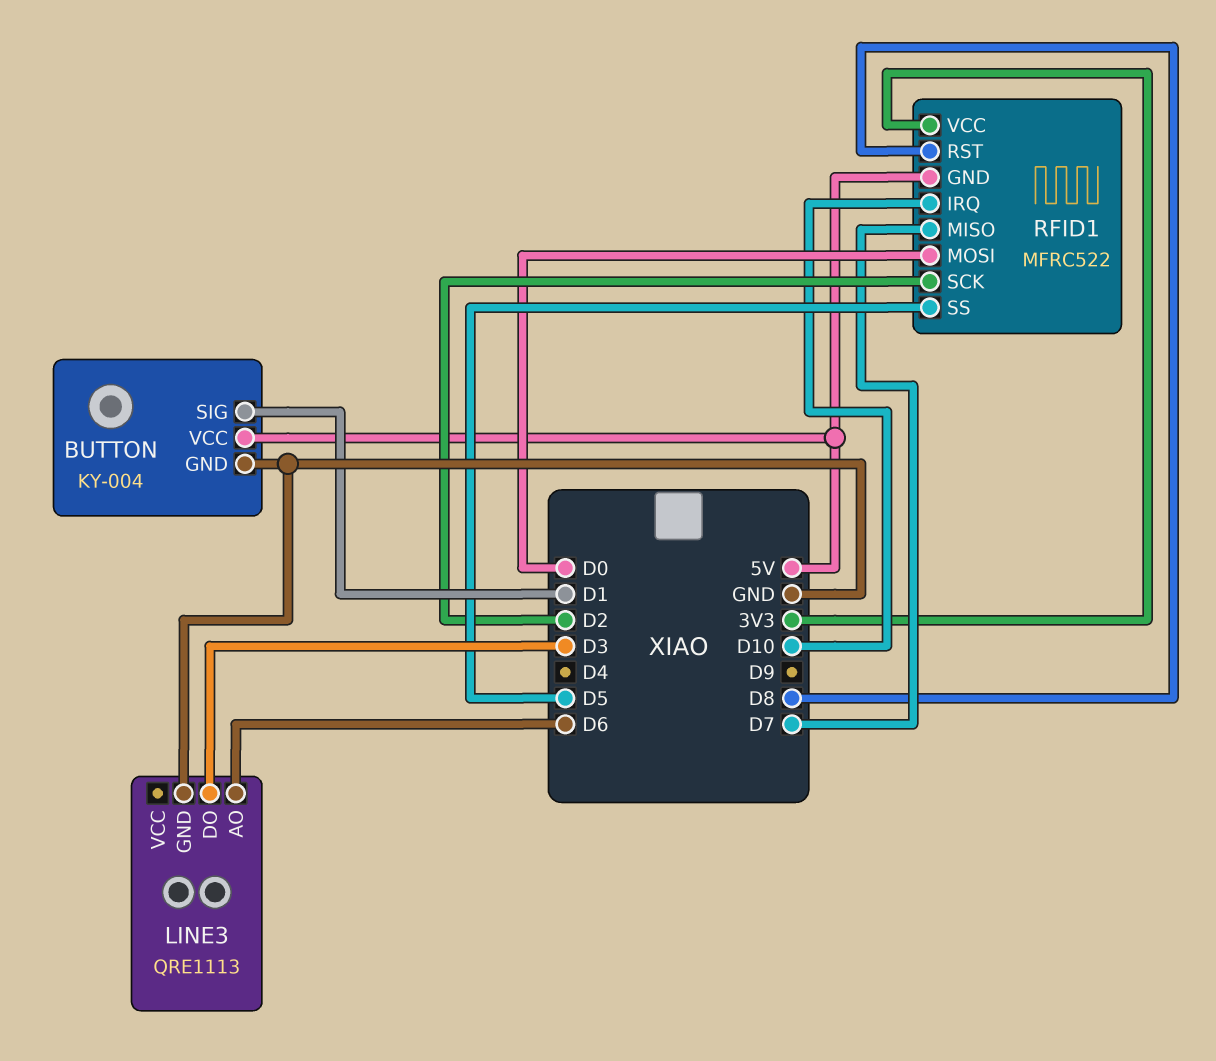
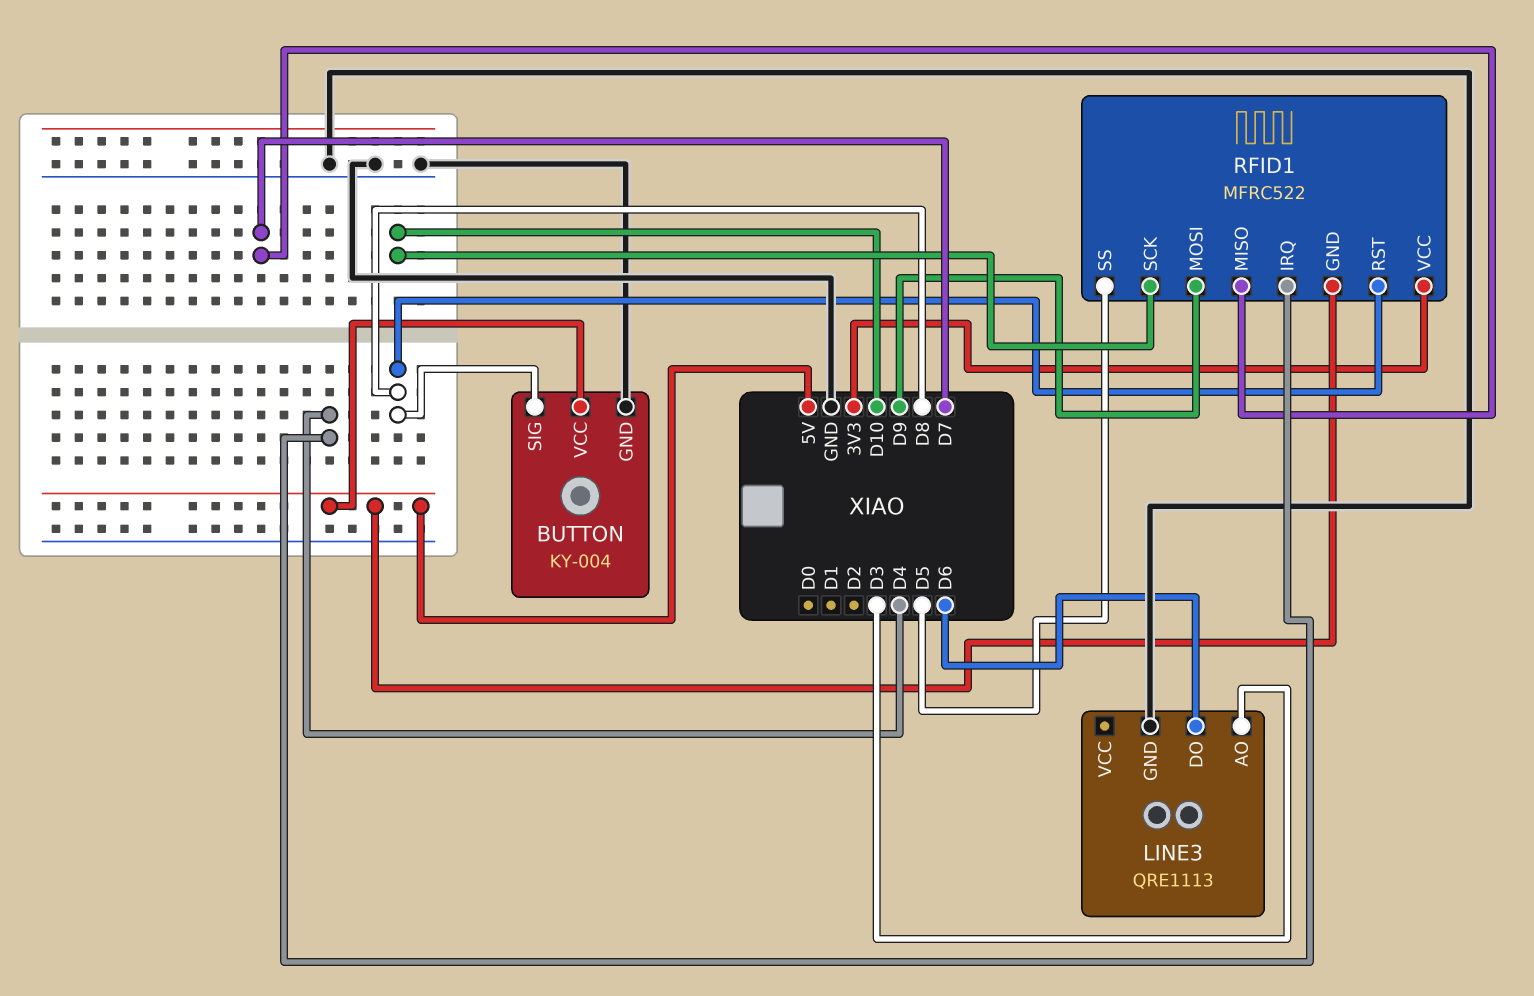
BUTTON pin SIG: D1 -> D8
LINE3 pin AO: D6 -> D3
LINE3 pin DO: D3 -> D6
RFID1 pin IRQ: D10 -> D4
RFID1 pin MOSI: D0 -> D9
RFID1 pin SCK: D2 -> D10

